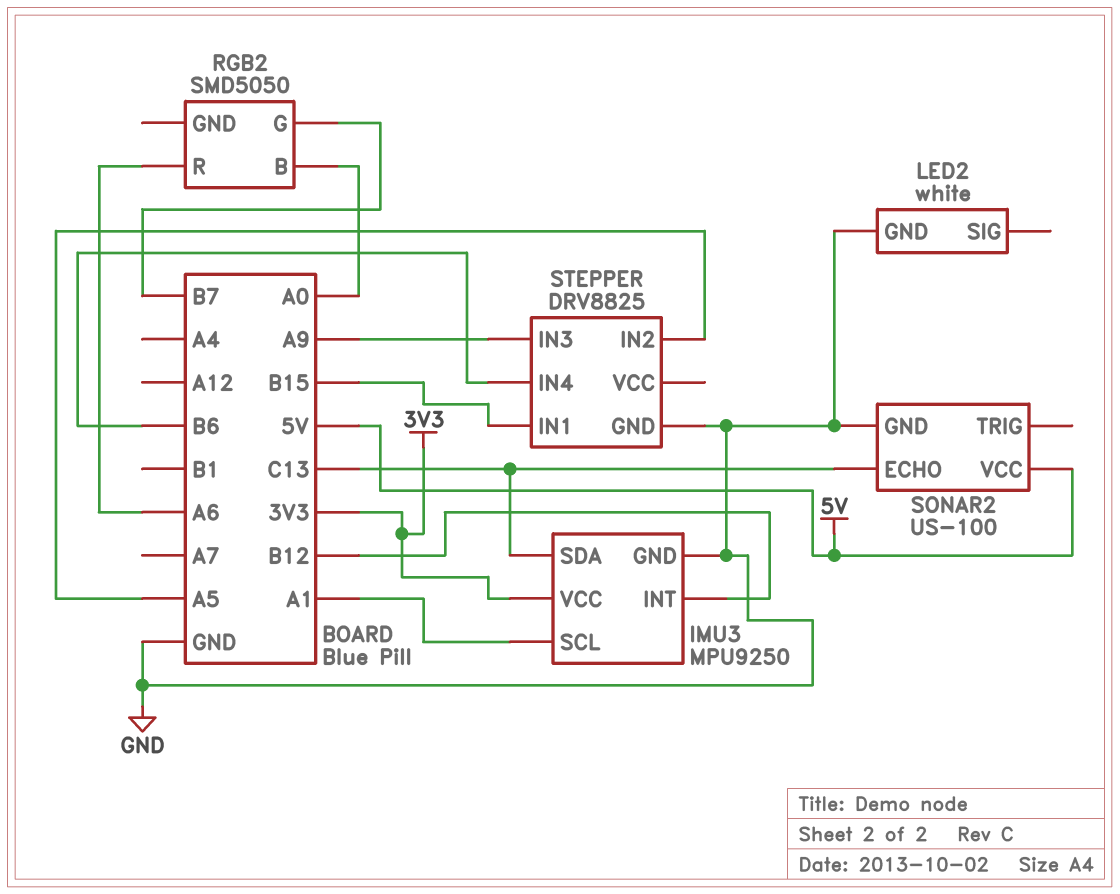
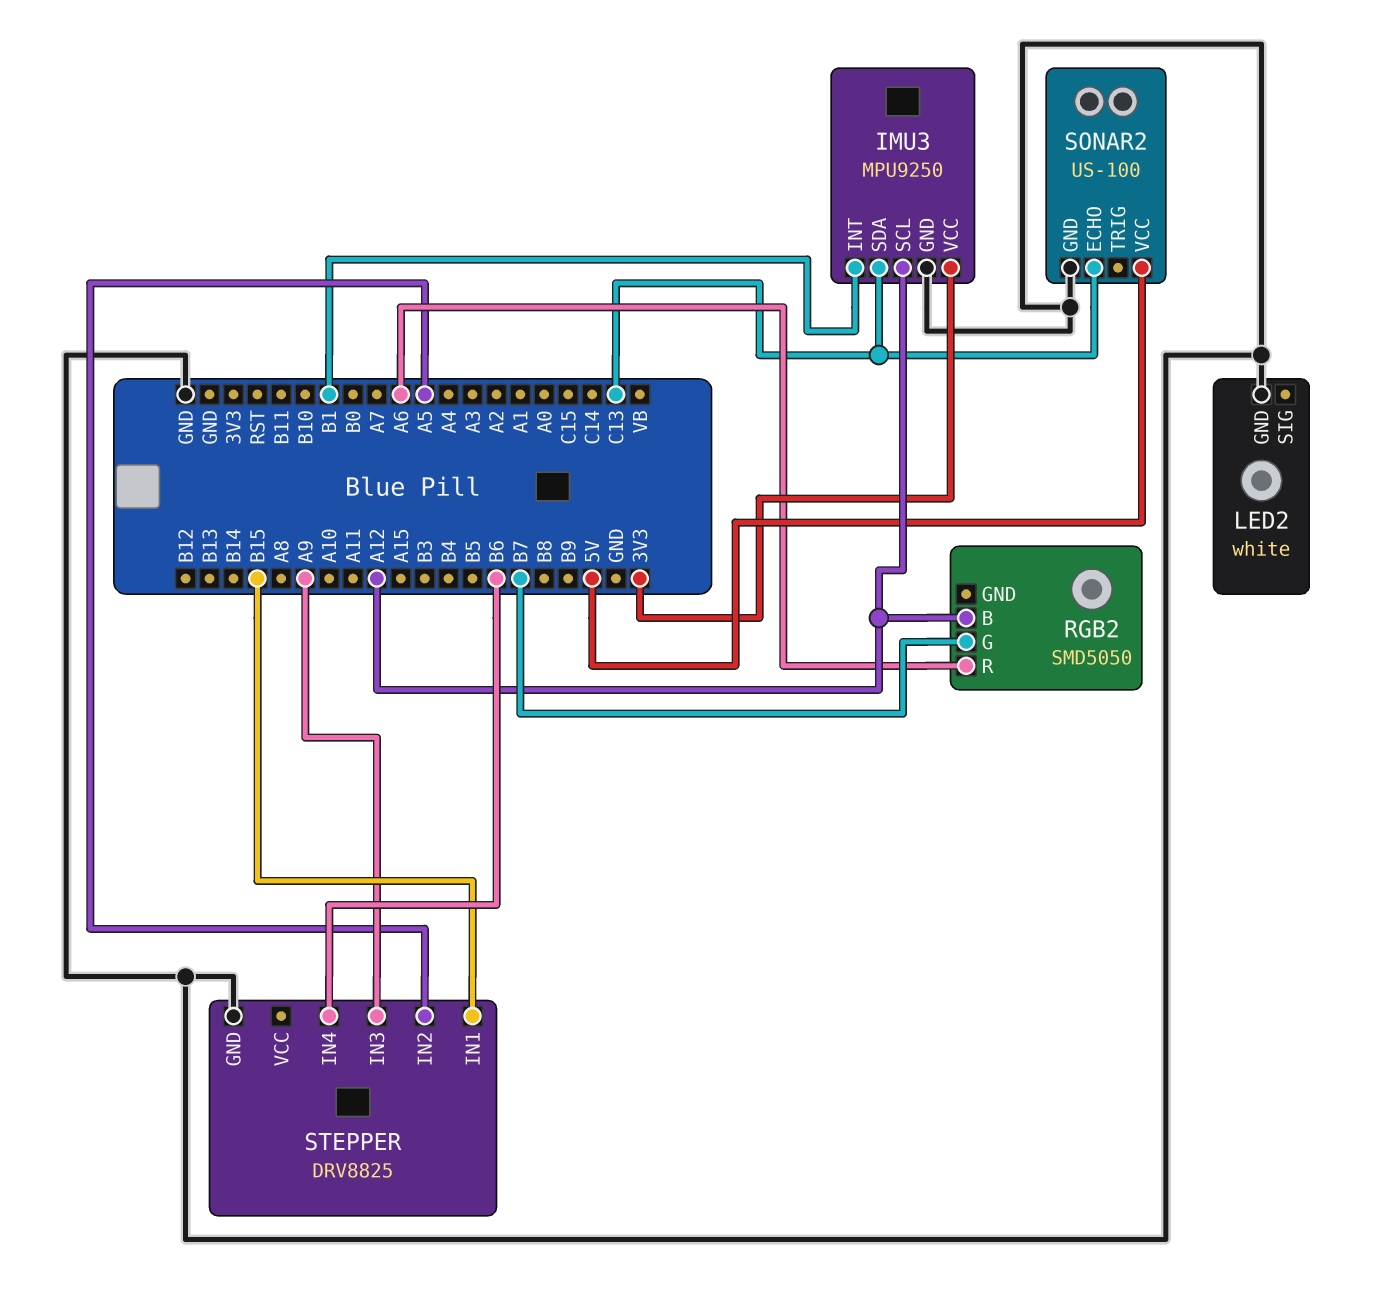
IMU3 pin INT: B12 -> B1
IMU3 pin SCL: A1 -> A12
RGB2 pin B: A0 -> A12

